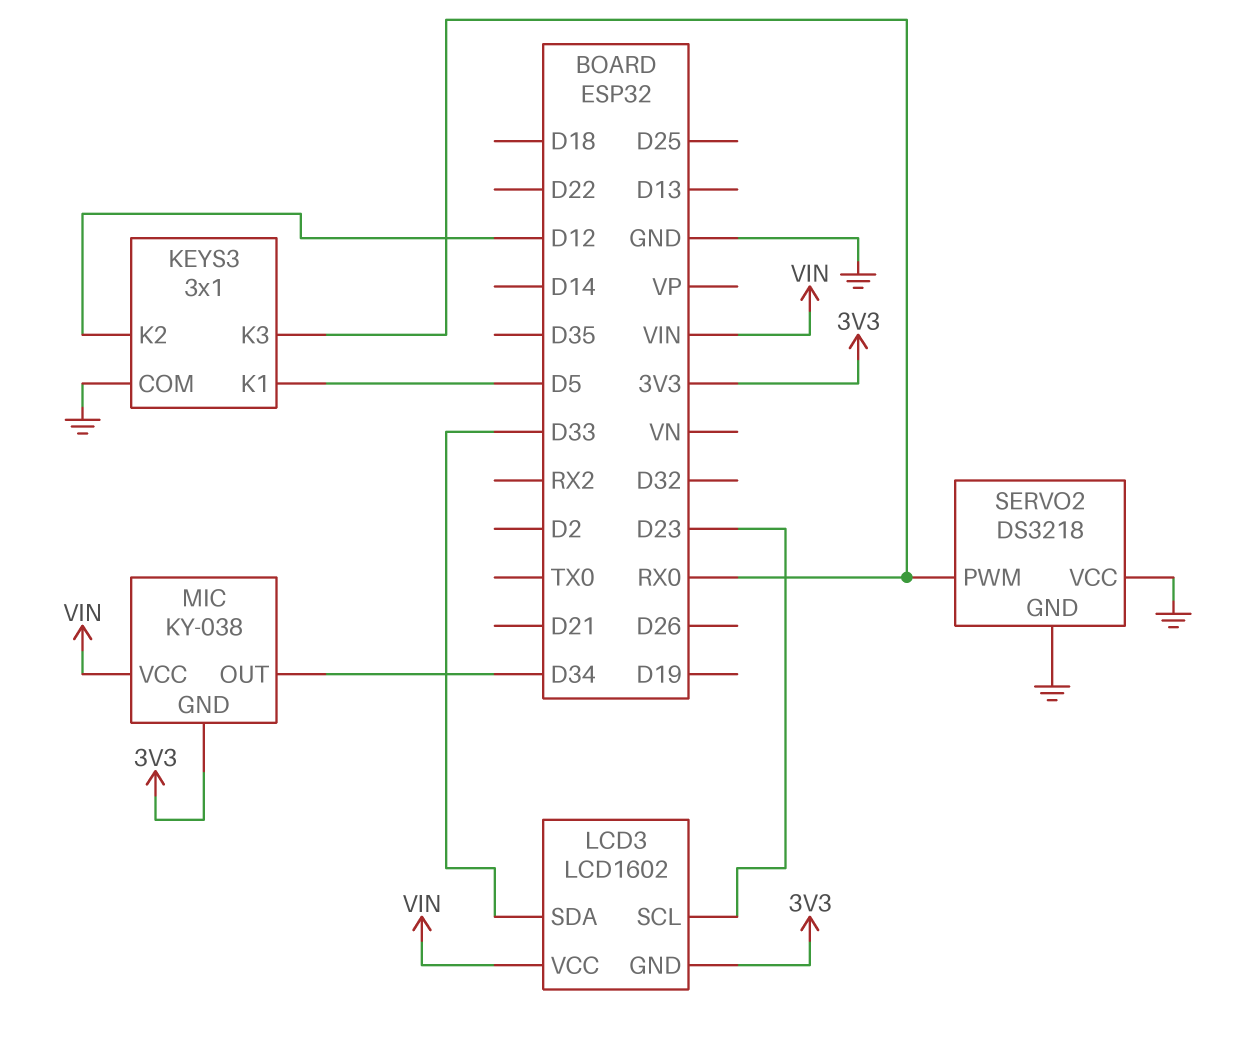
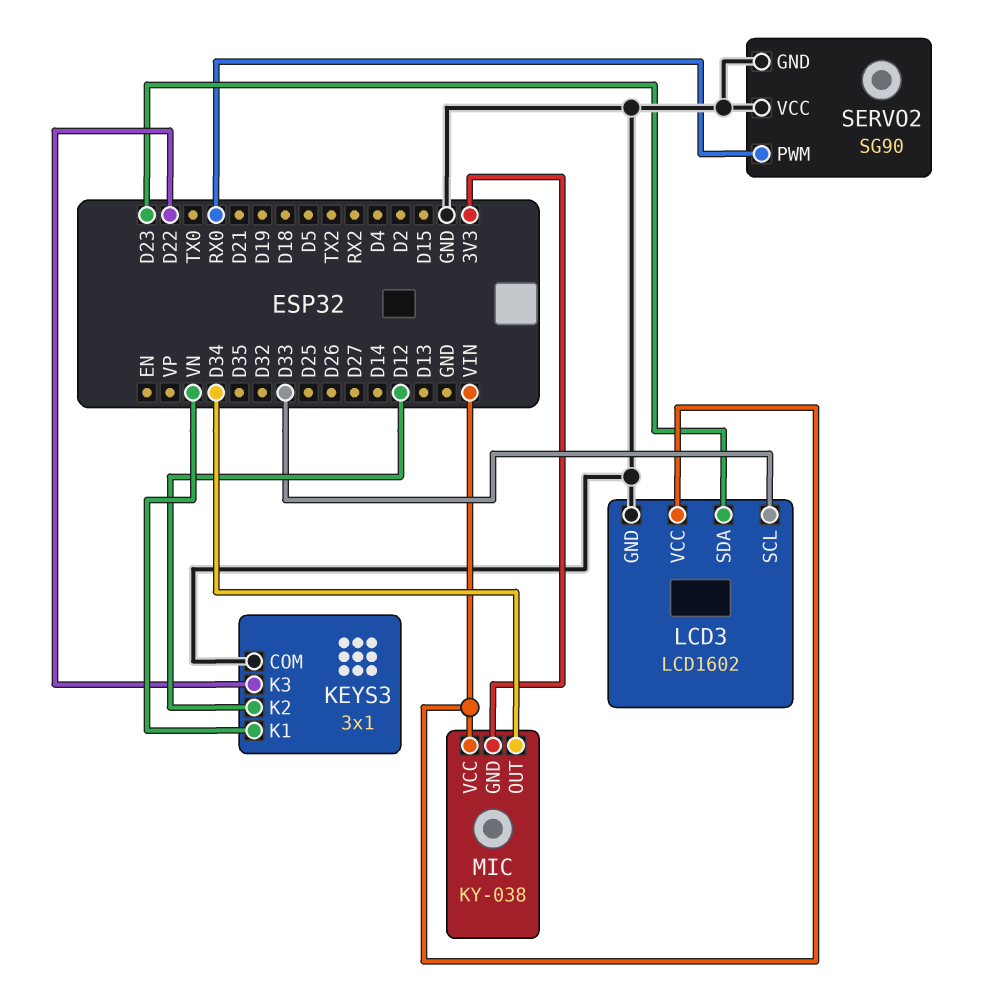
KEYS3 pin K1: D5 -> VN
KEYS3 pin K3: RX0 -> D22
LCD3 pin GND: 3V3 -> GND
LCD3 pin SCL: D23 -> D33
LCD3 pin SDA: D33 -> D23
SERVO2: DS3218 -> SG90

